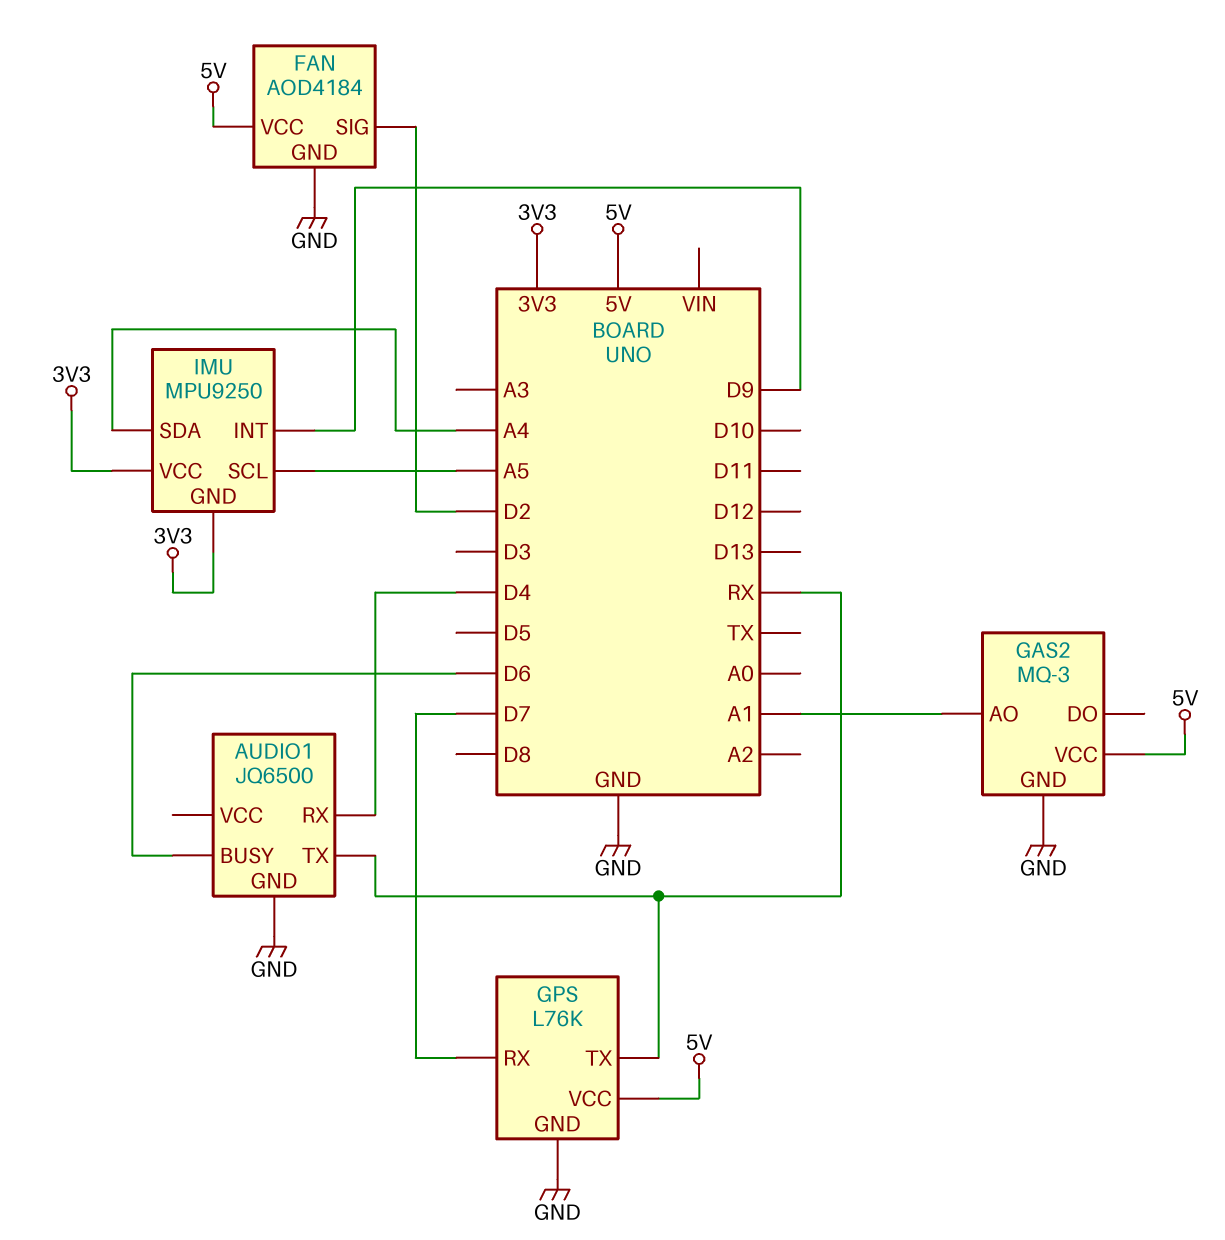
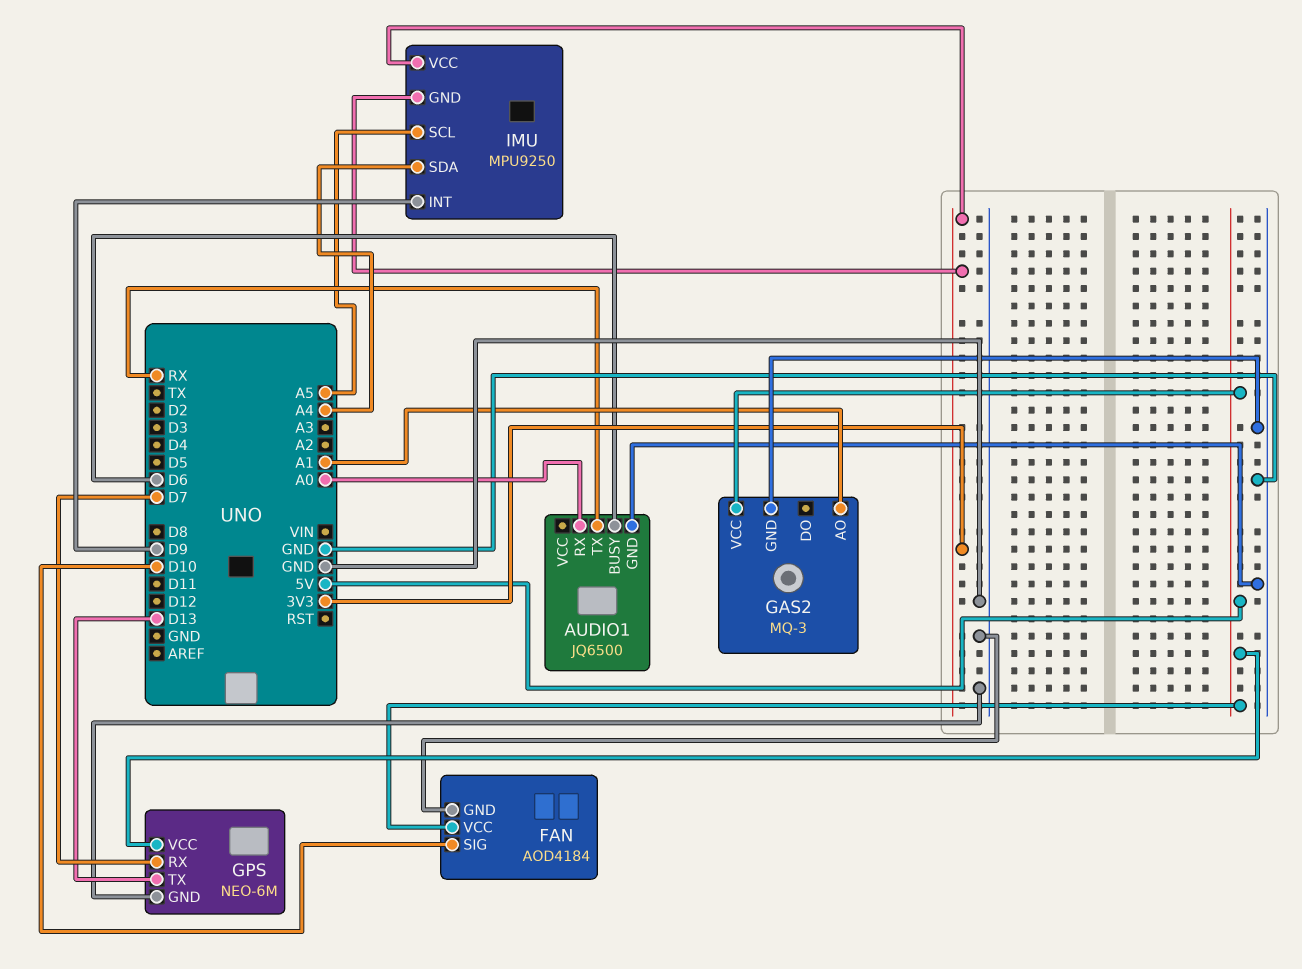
AUDIO1 pin RX: D4 -> A0
FAN pin SIG: D2 -> D10
GPS: L76K -> NEO-6M
GPS pin TX: RX -> D13

